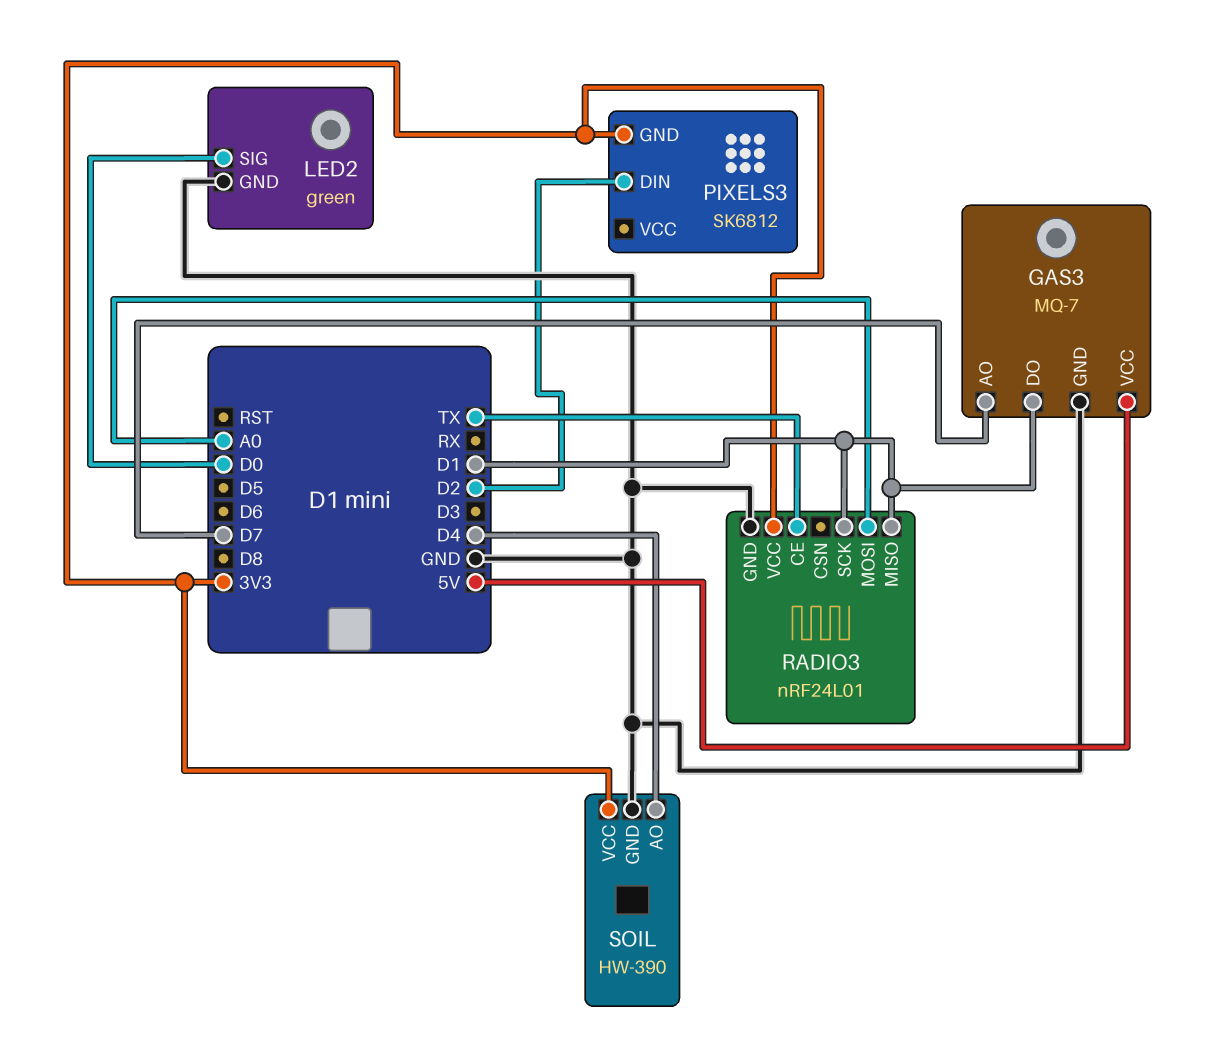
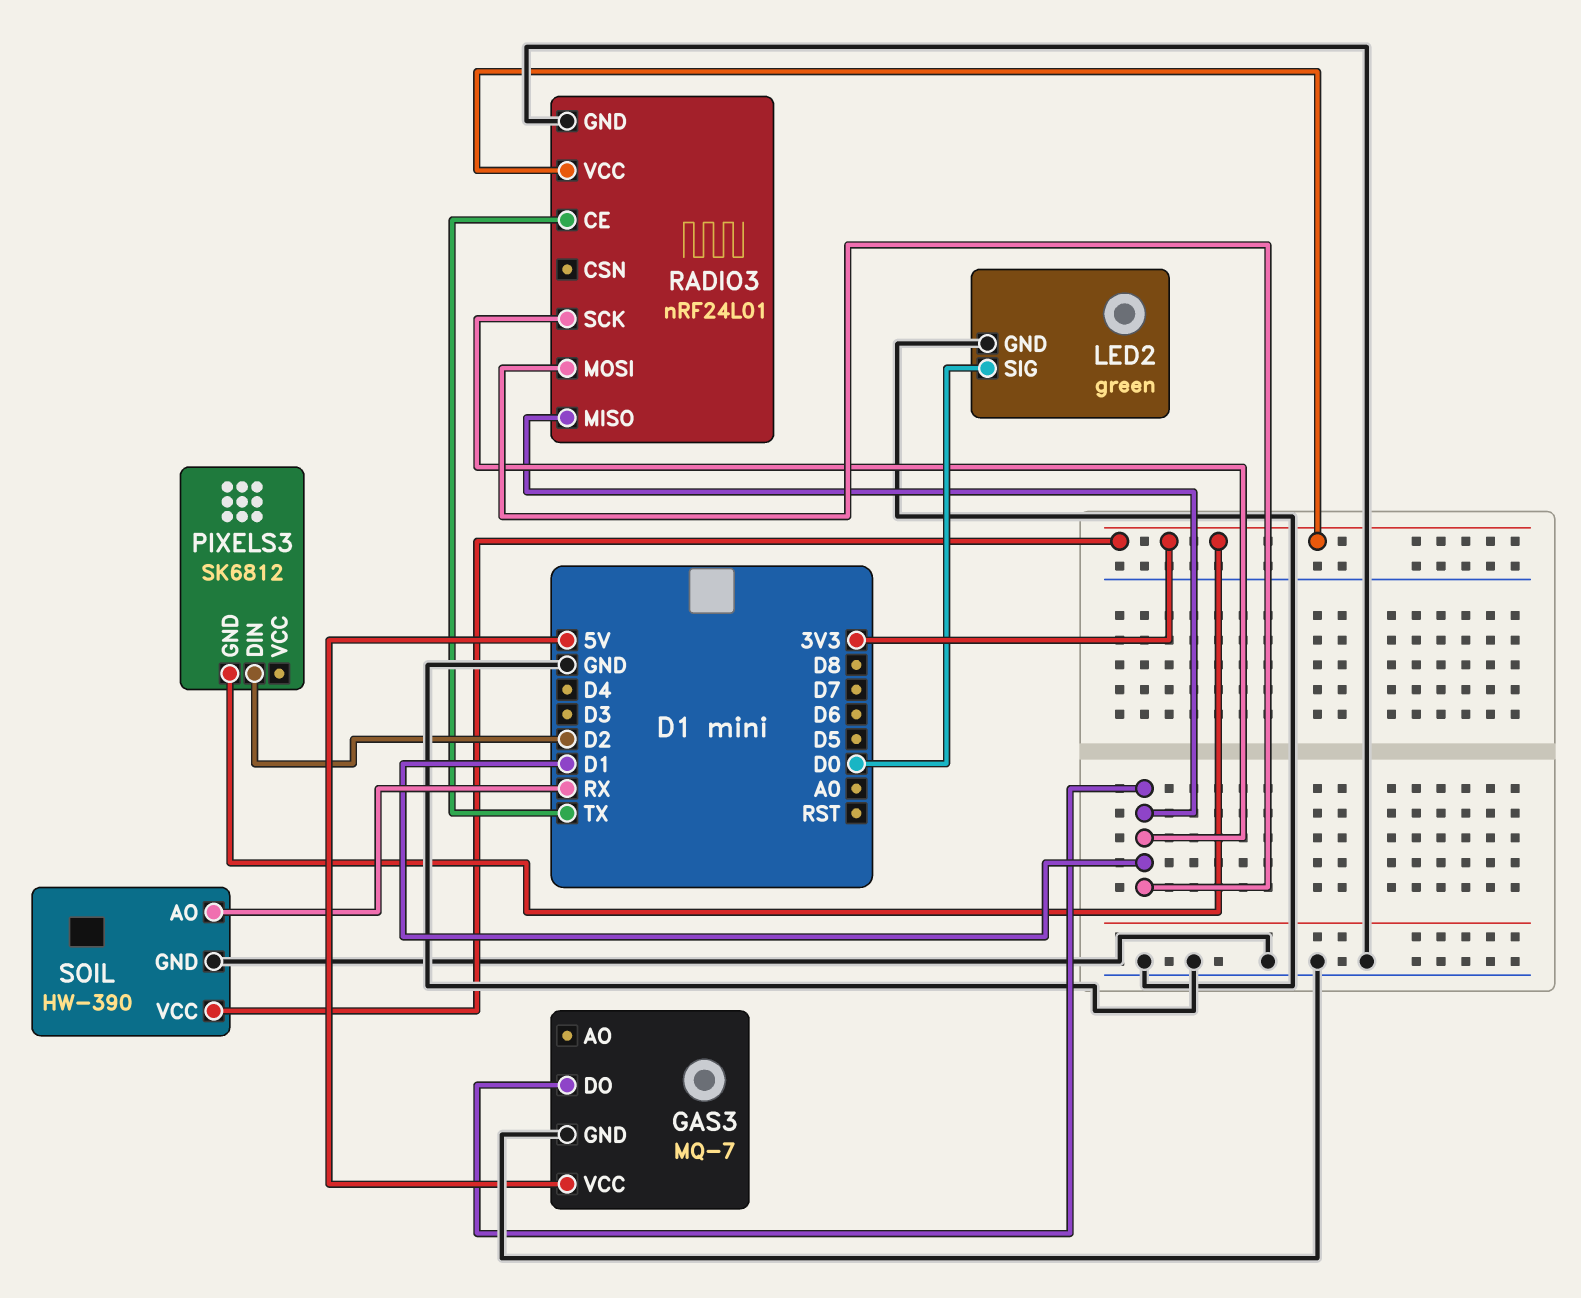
GAS3 pin AO: D7 -> none
RADIO3 pin MOSI: A0 -> D1
SOIL pin AO: D4 -> RX

